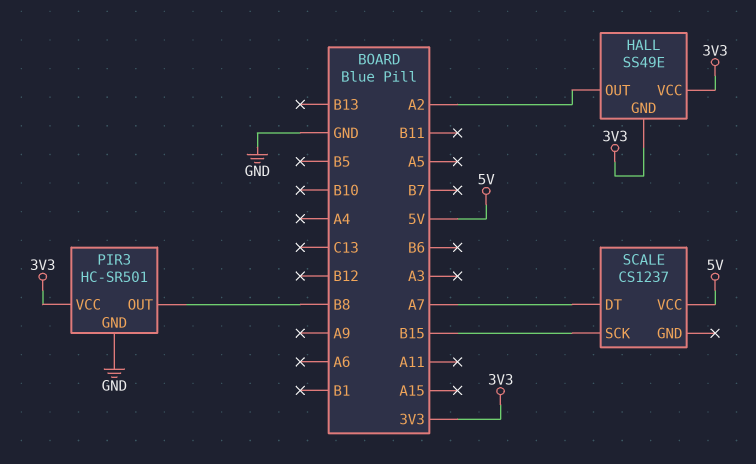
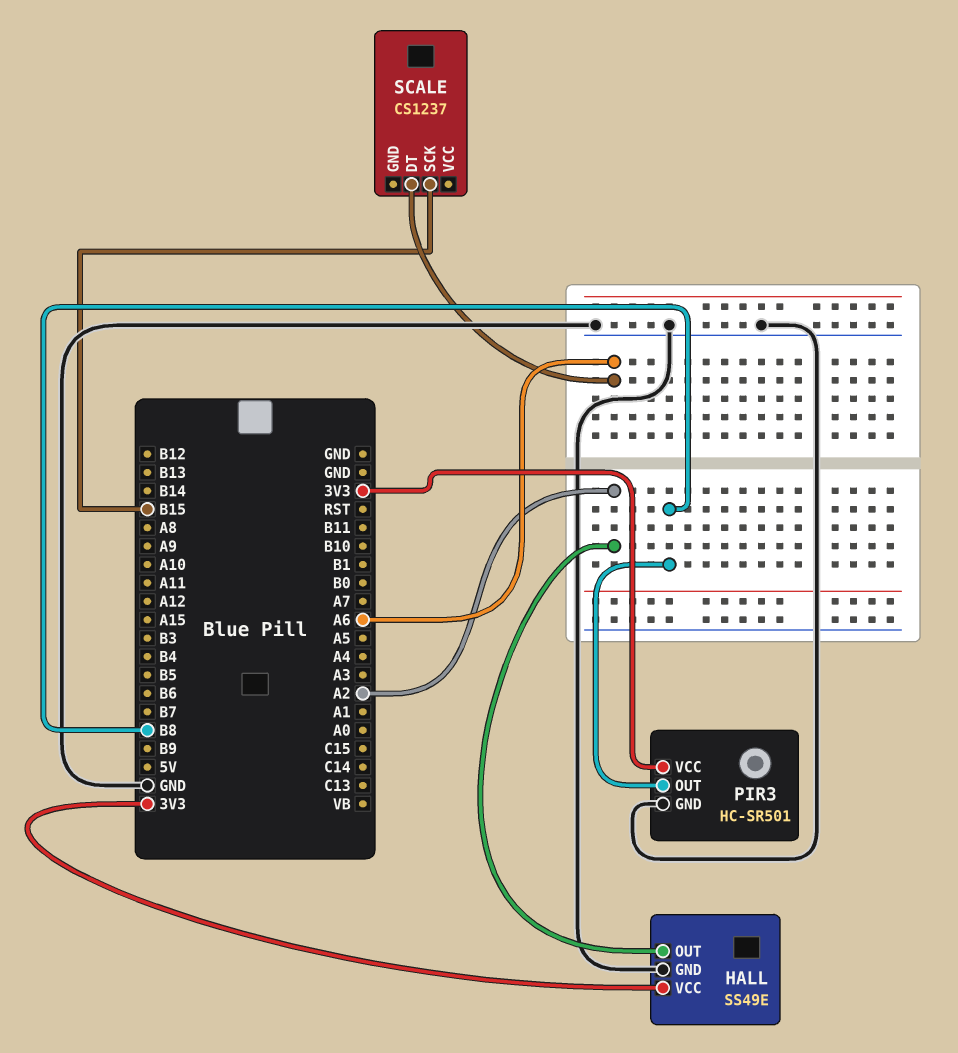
HALL pin GND: 3V3 -> GND
SCALE pin DT: A7 -> A6
SCALE pin VCC: 5V -> none

